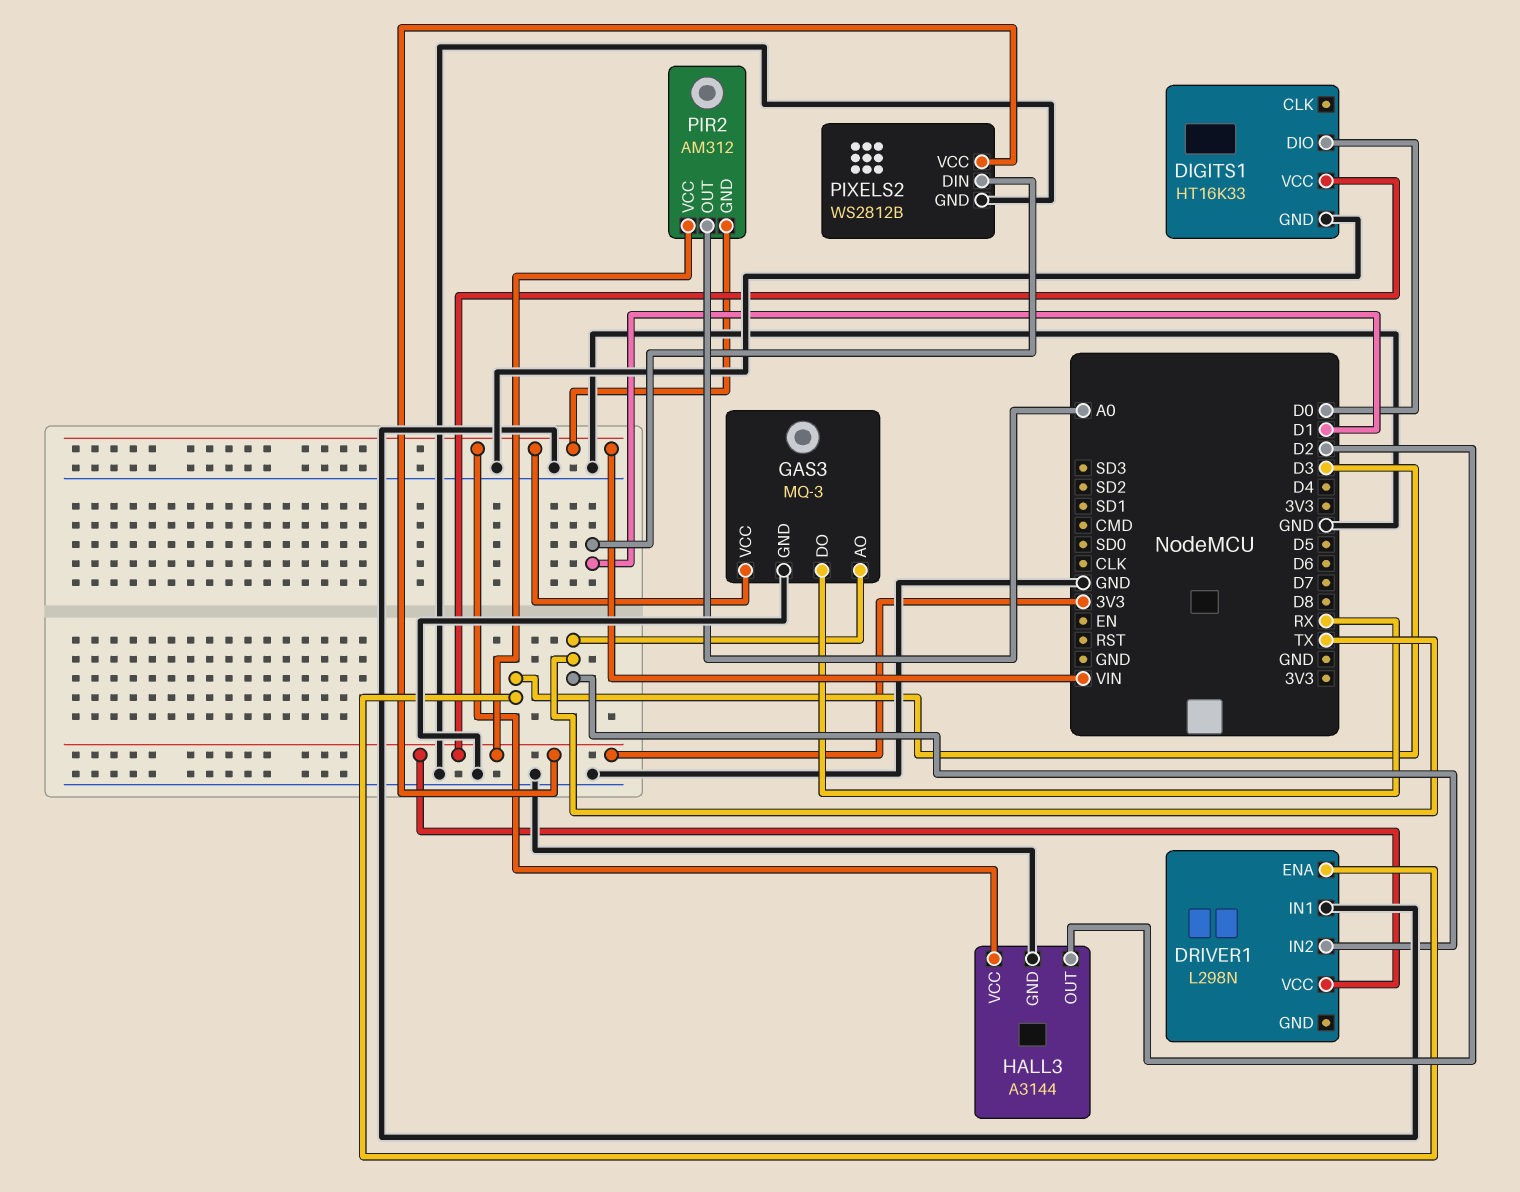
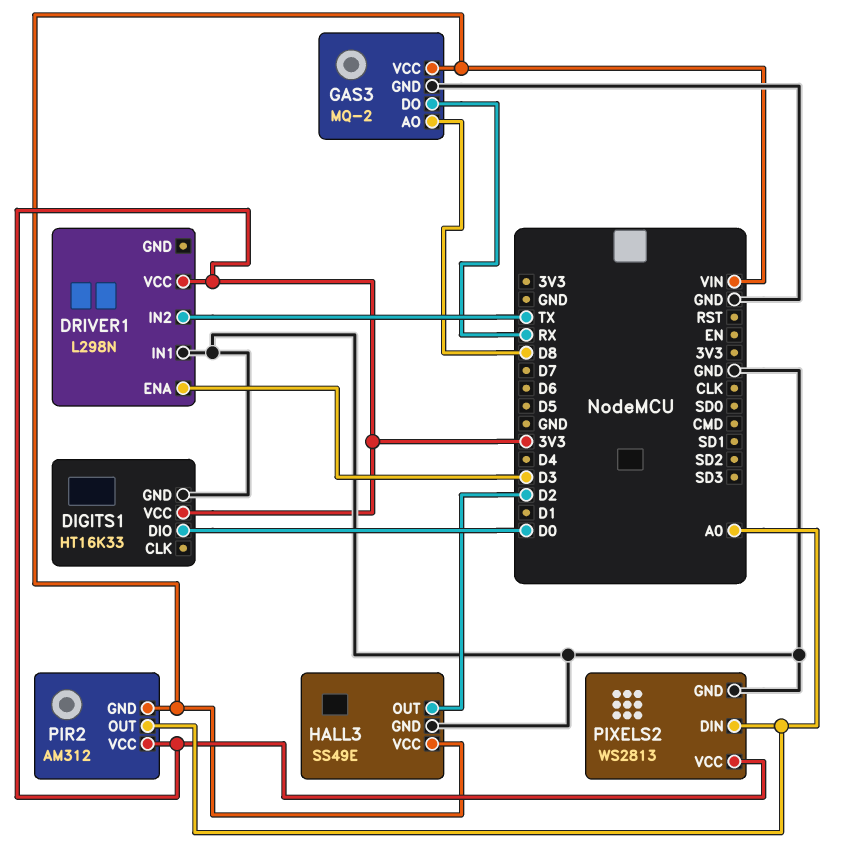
GAS3: MQ-3 -> MQ-2
GAS3 pin AO: TX -> D8
HALL3: A3144 -> SS49E
PIXELS2: WS2812B -> WS2813
PIXELS2 pin DIN: D1 -> A0

